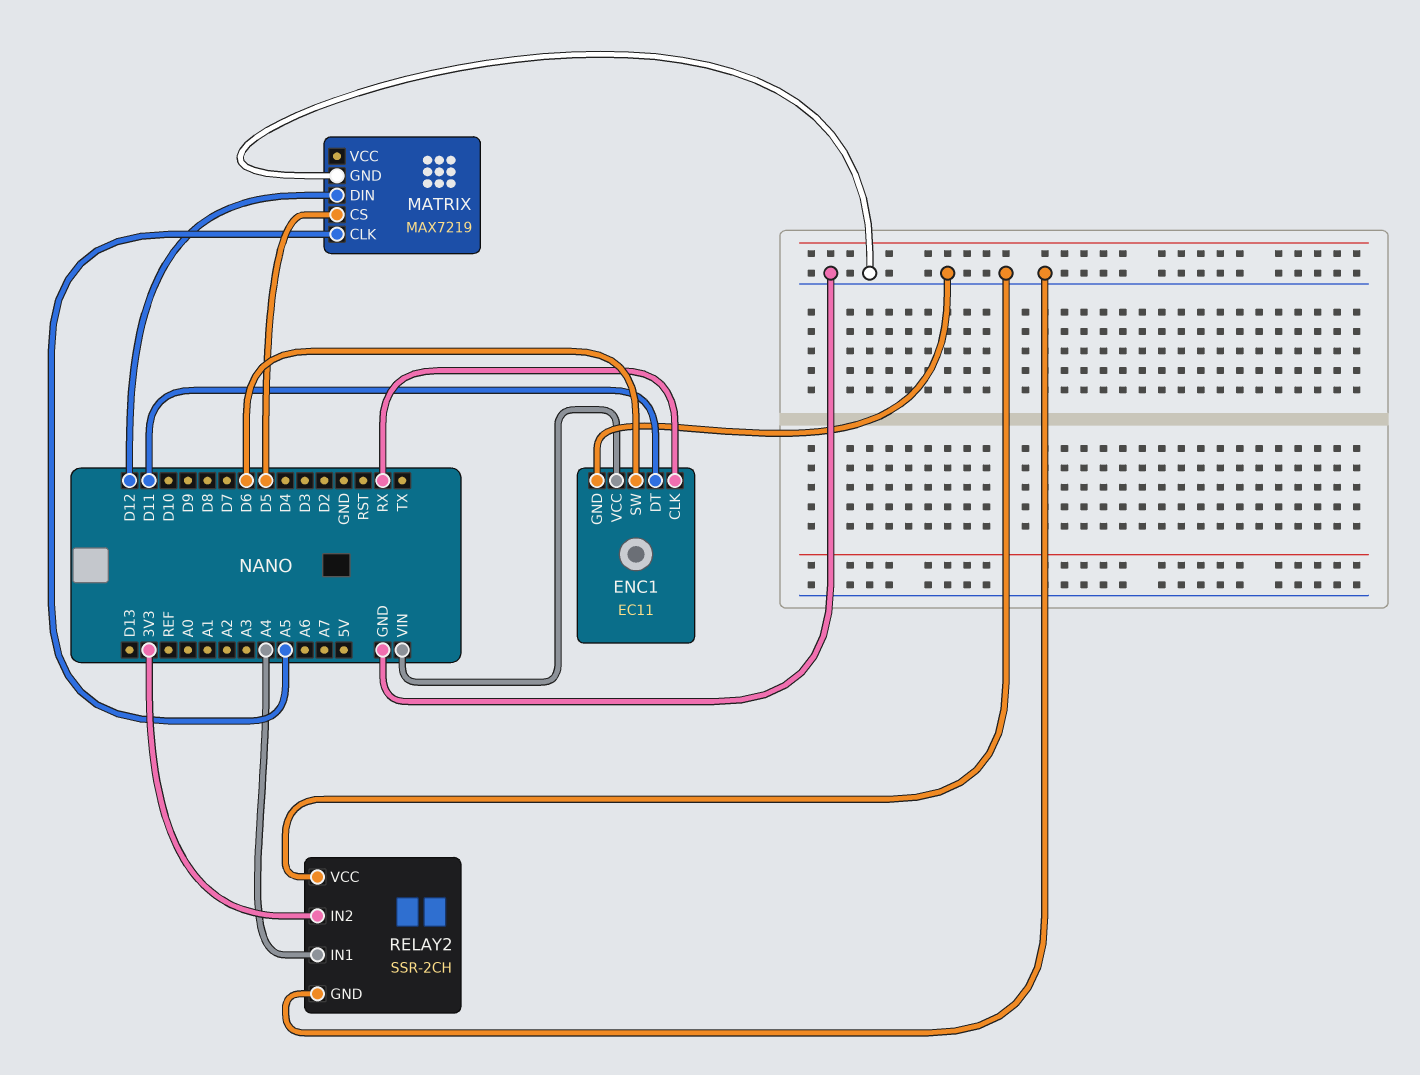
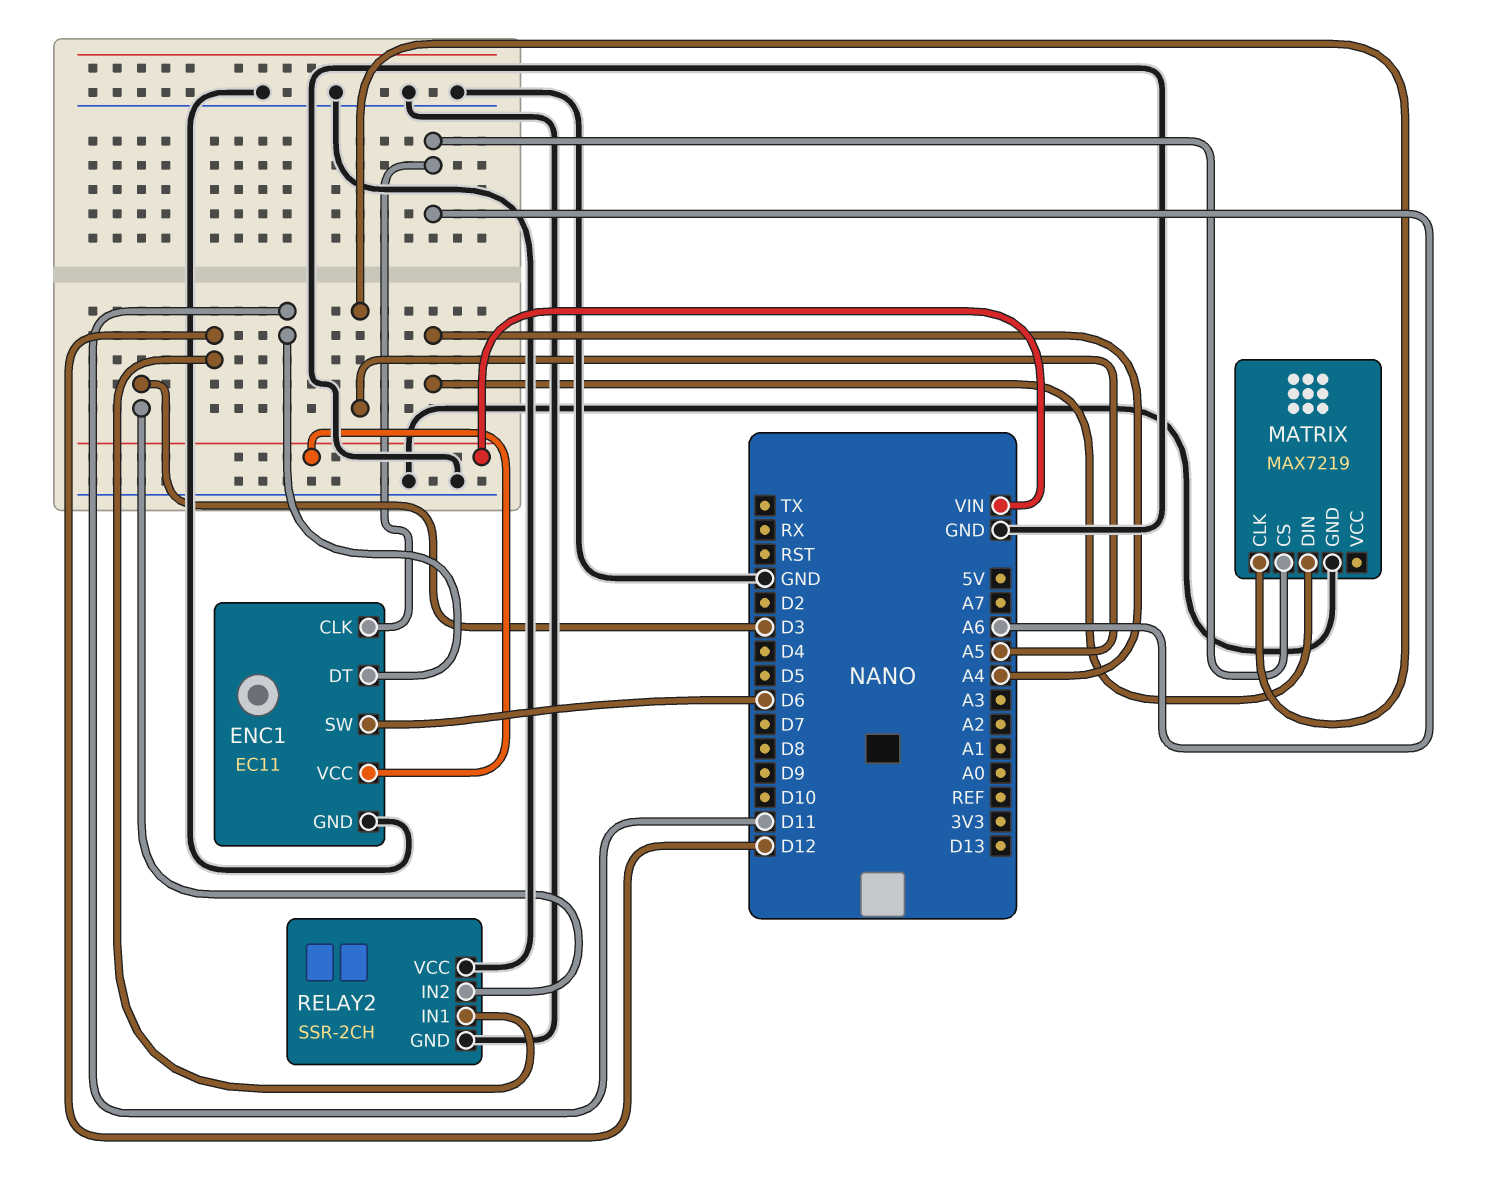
ENC1 pin CLK: RX -> A6
MATRIX pin CS: D5 -> A6
MATRIX pin DIN: D12 -> A4
RELAY2 pin IN1: A4 -> D12
RELAY2 pin IN2: 3V3 -> D3

